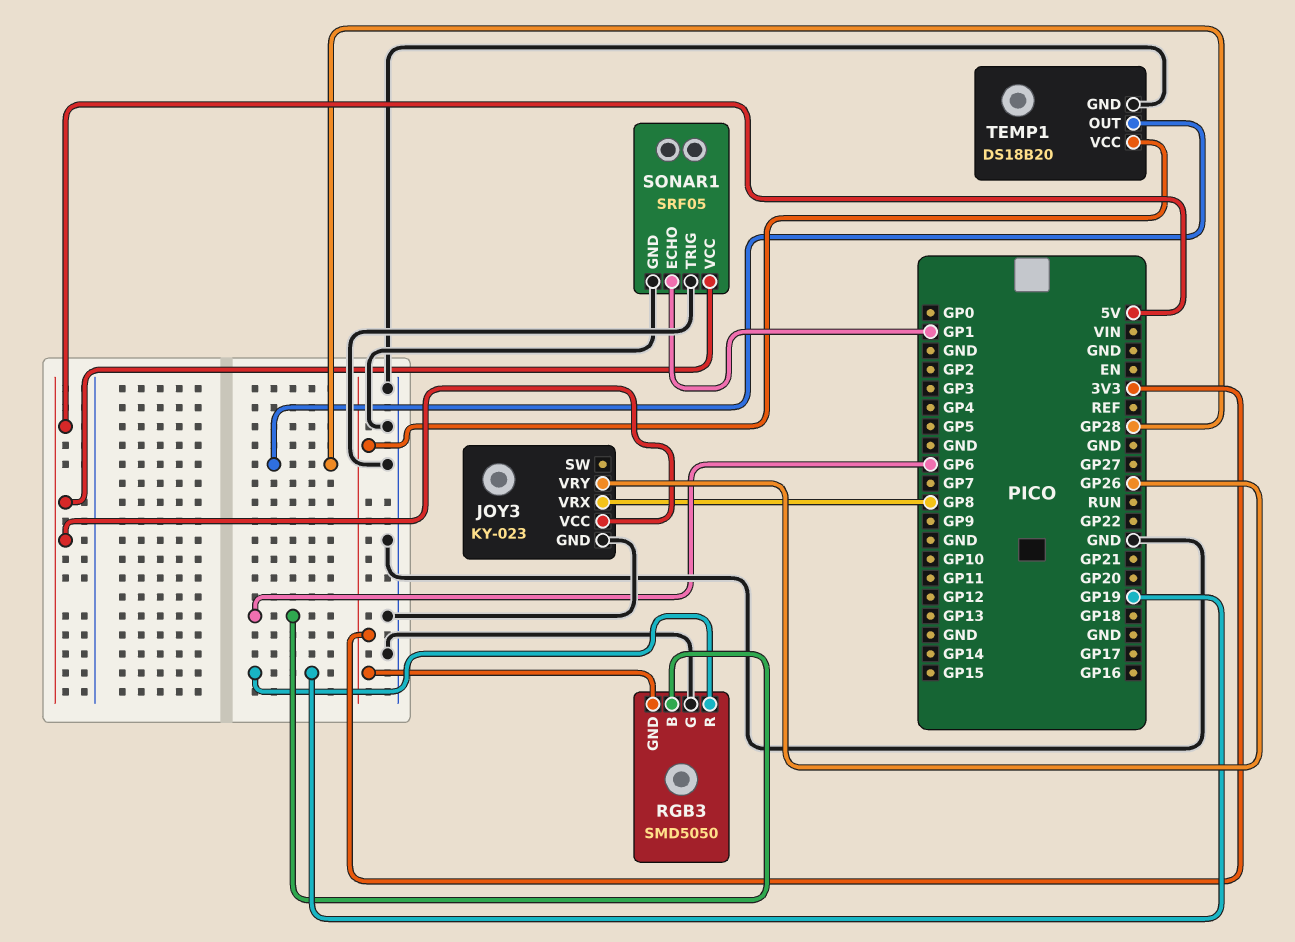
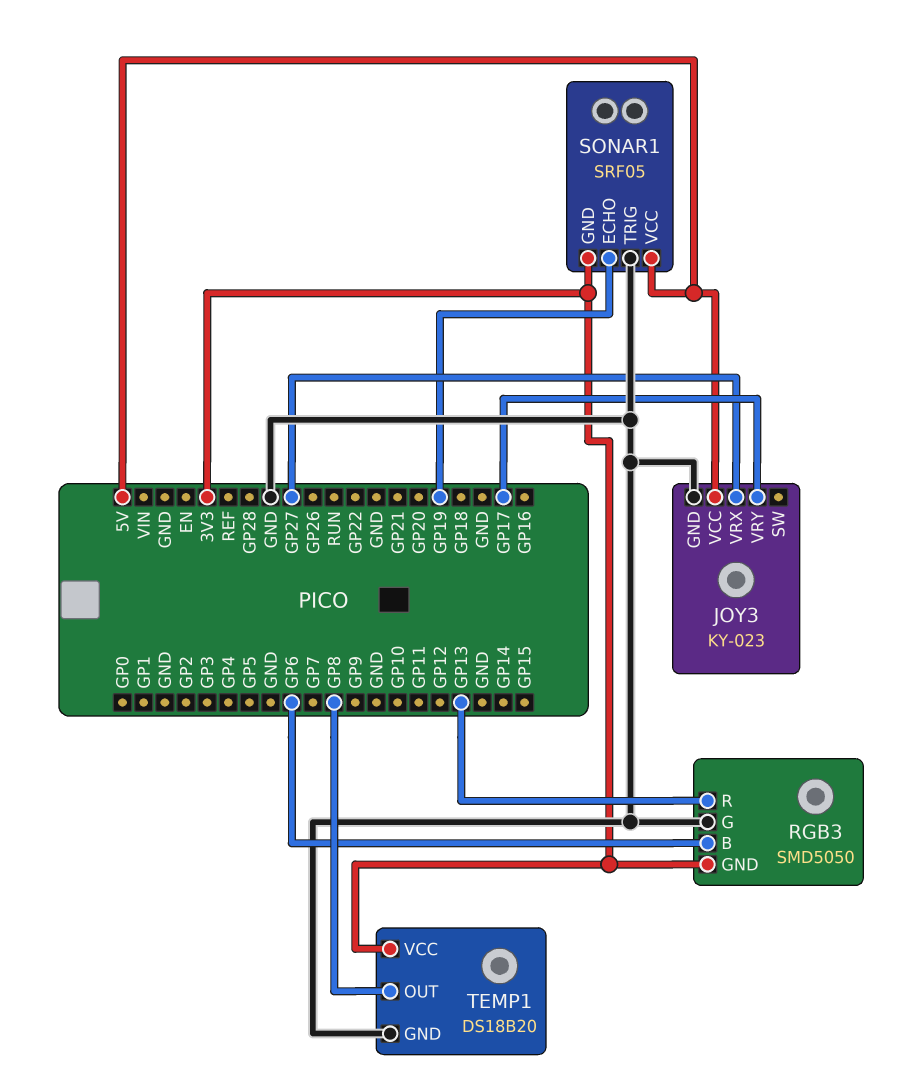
JOY3 pin VRX: GP8 -> GP27
JOY3 pin VRY: GP26 -> GP17
RGB3 pin R: GP19 -> GP13
SONAR1 pin ECHO: GP1 -> GP19
SONAR1 pin GND: GND -> 3V3
TEMP1 pin OUT: GP28 -> GP8

